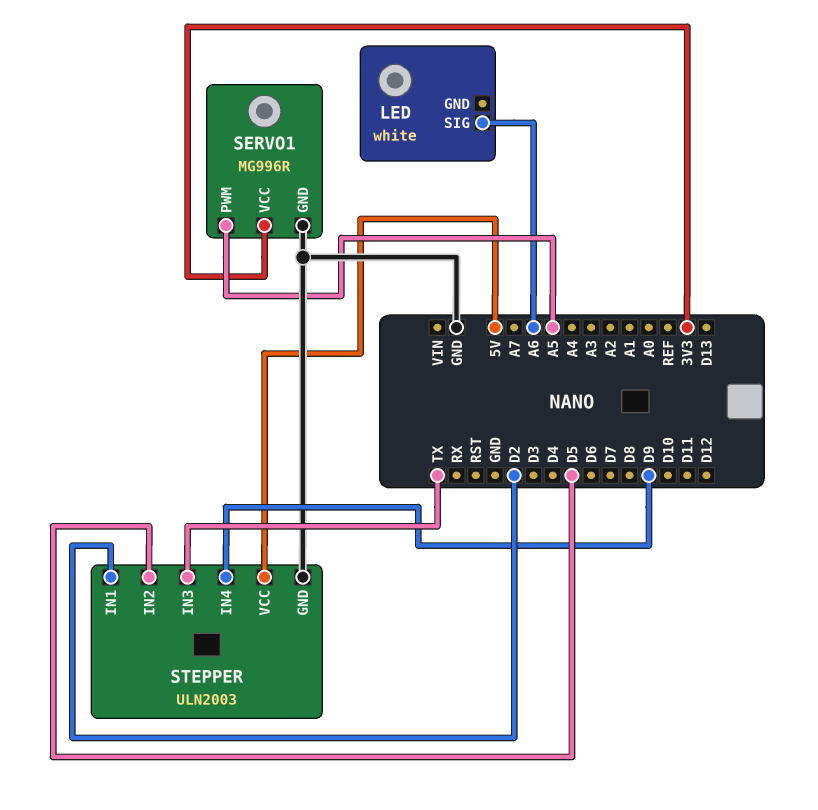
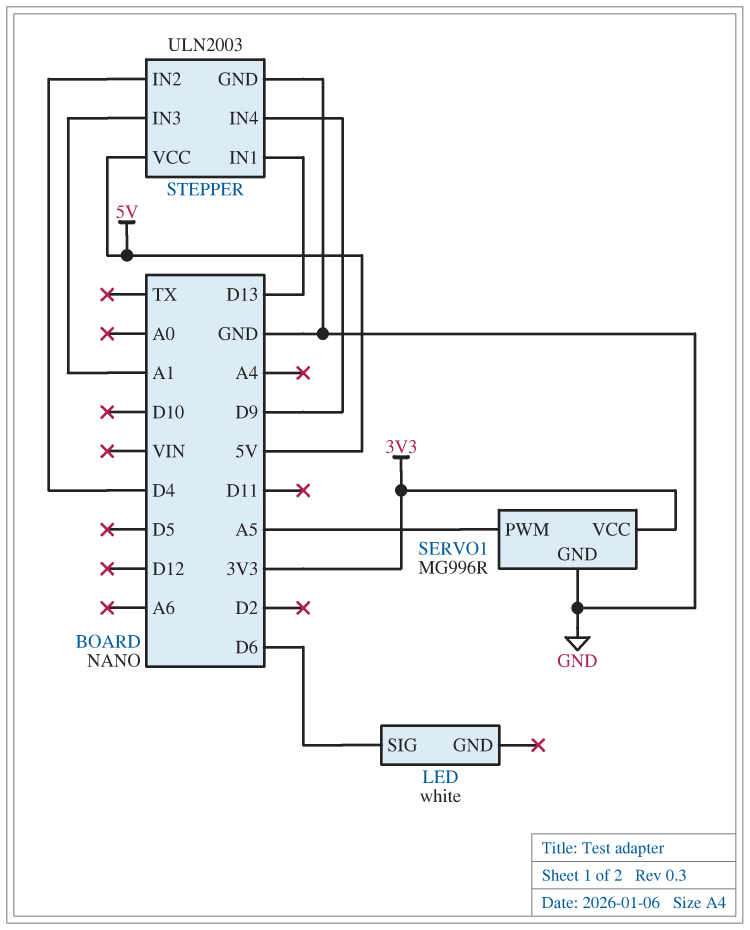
LED pin SIG: A6 -> D6
STEPPER pin IN1: D2 -> D13
STEPPER pin IN2: D5 -> D4
STEPPER pin IN3: TX -> A1

